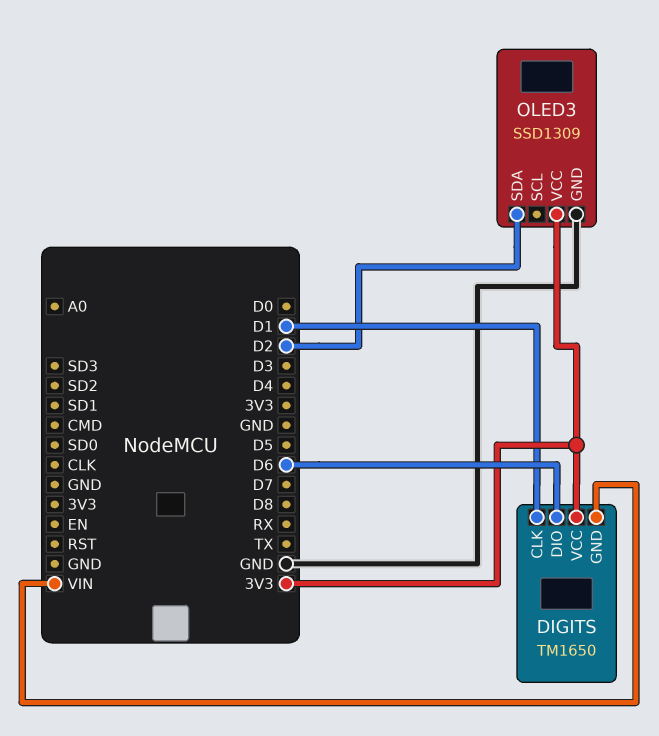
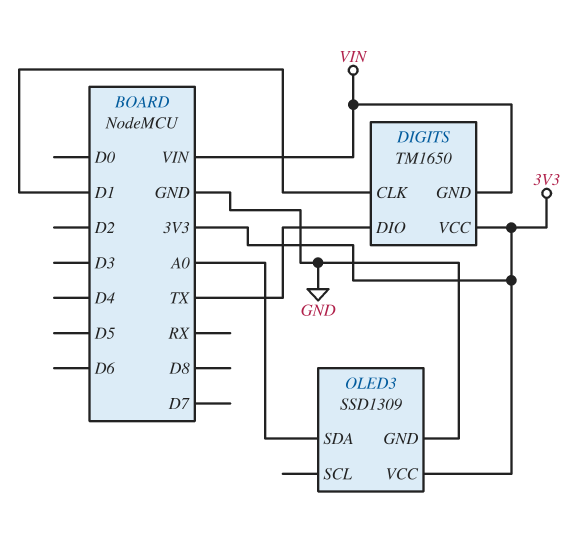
DIGITS pin DIO: D6 -> TX
OLED3 pin SDA: D2 -> A0

